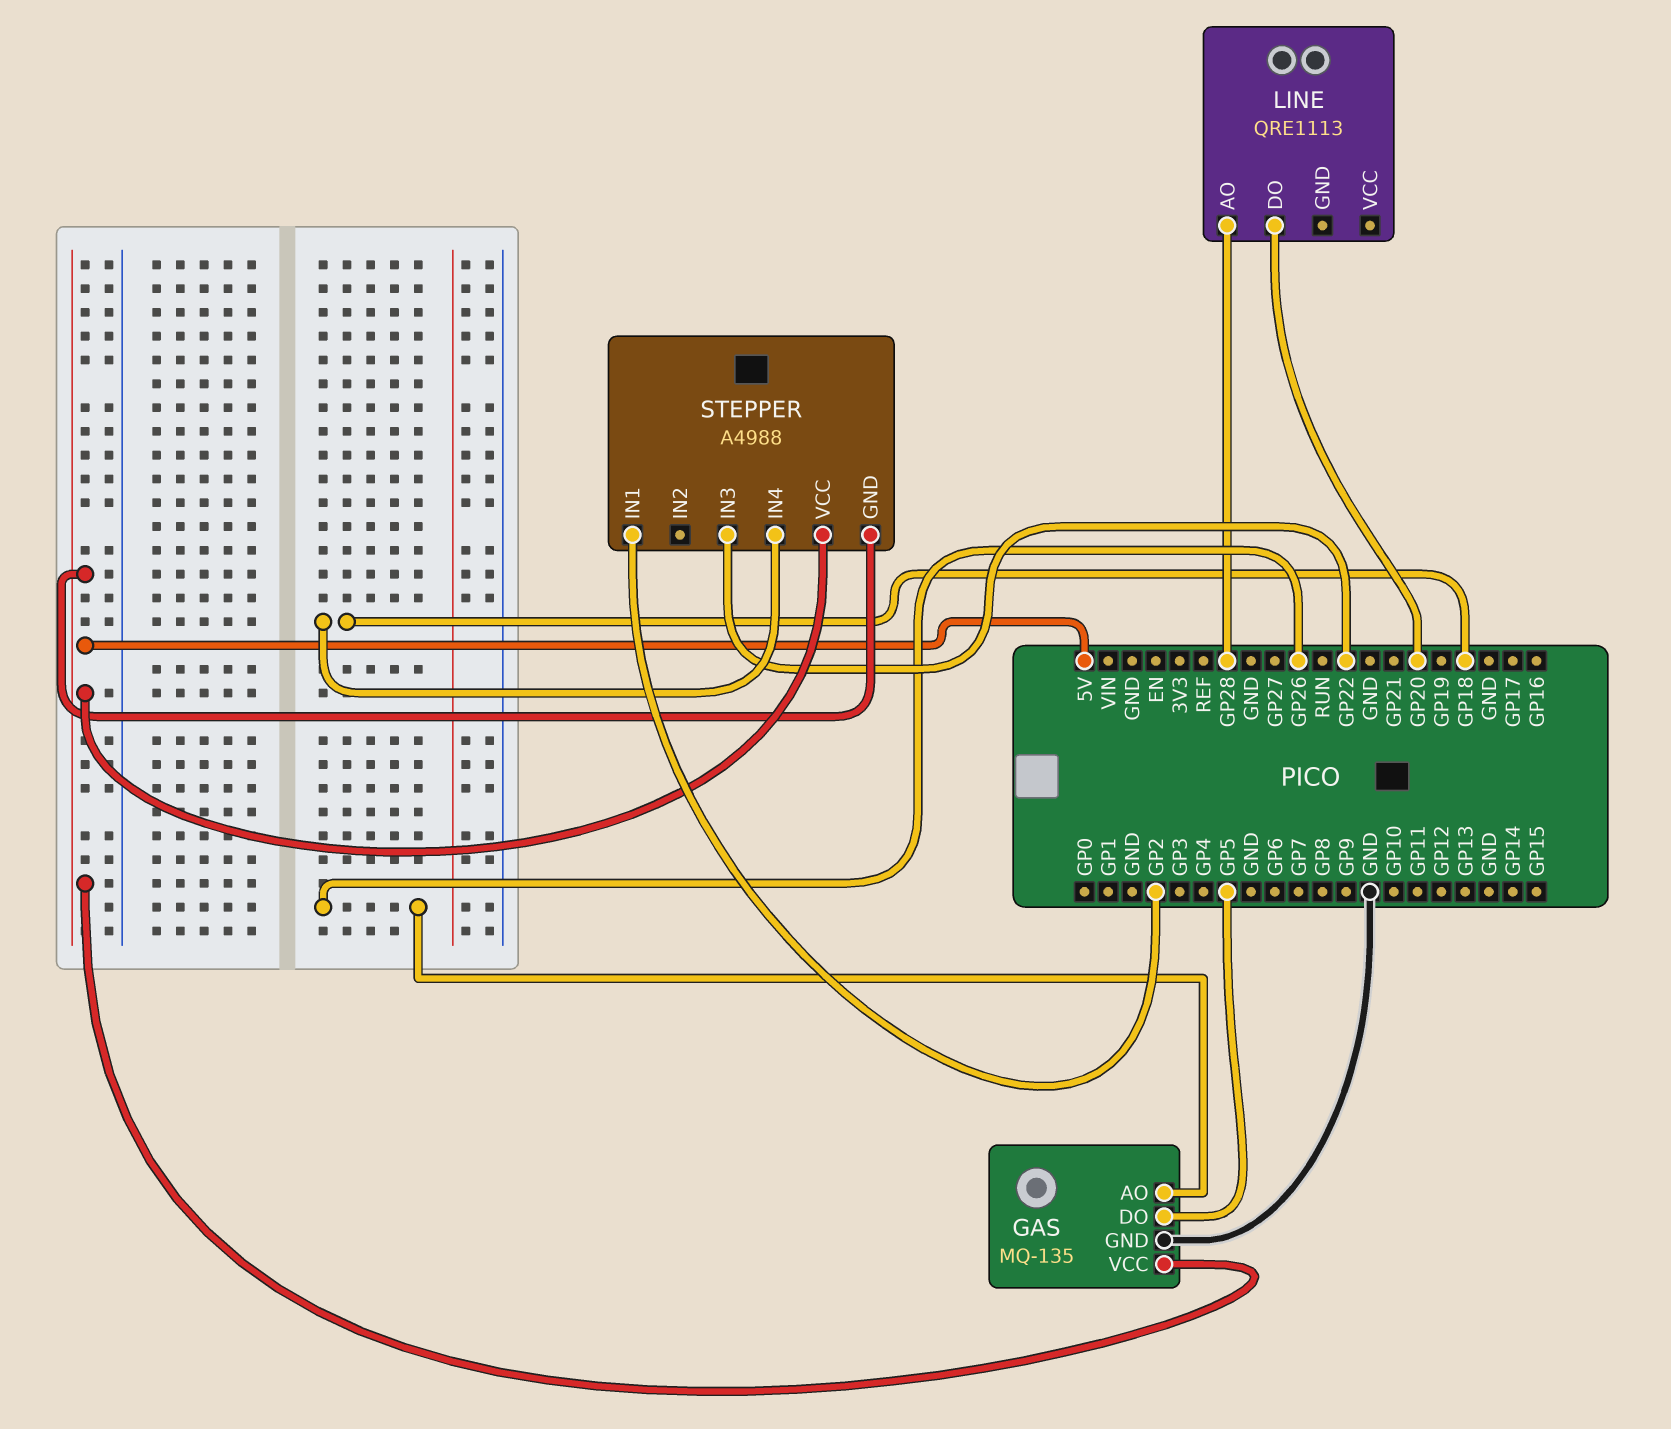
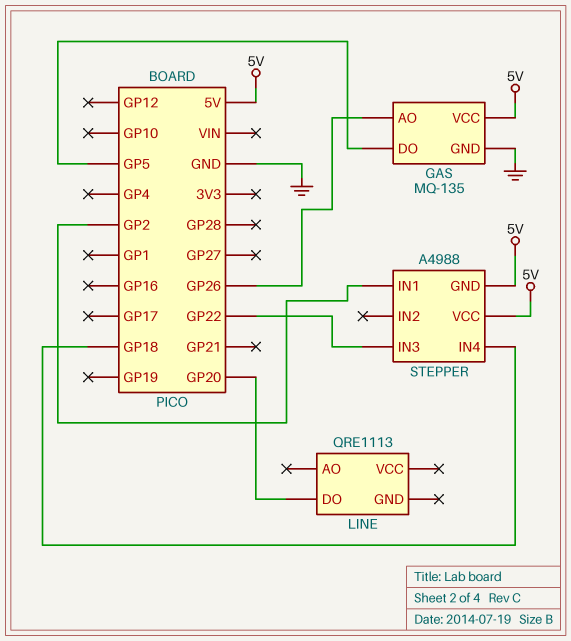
LINE pin AO: GP28 -> none

